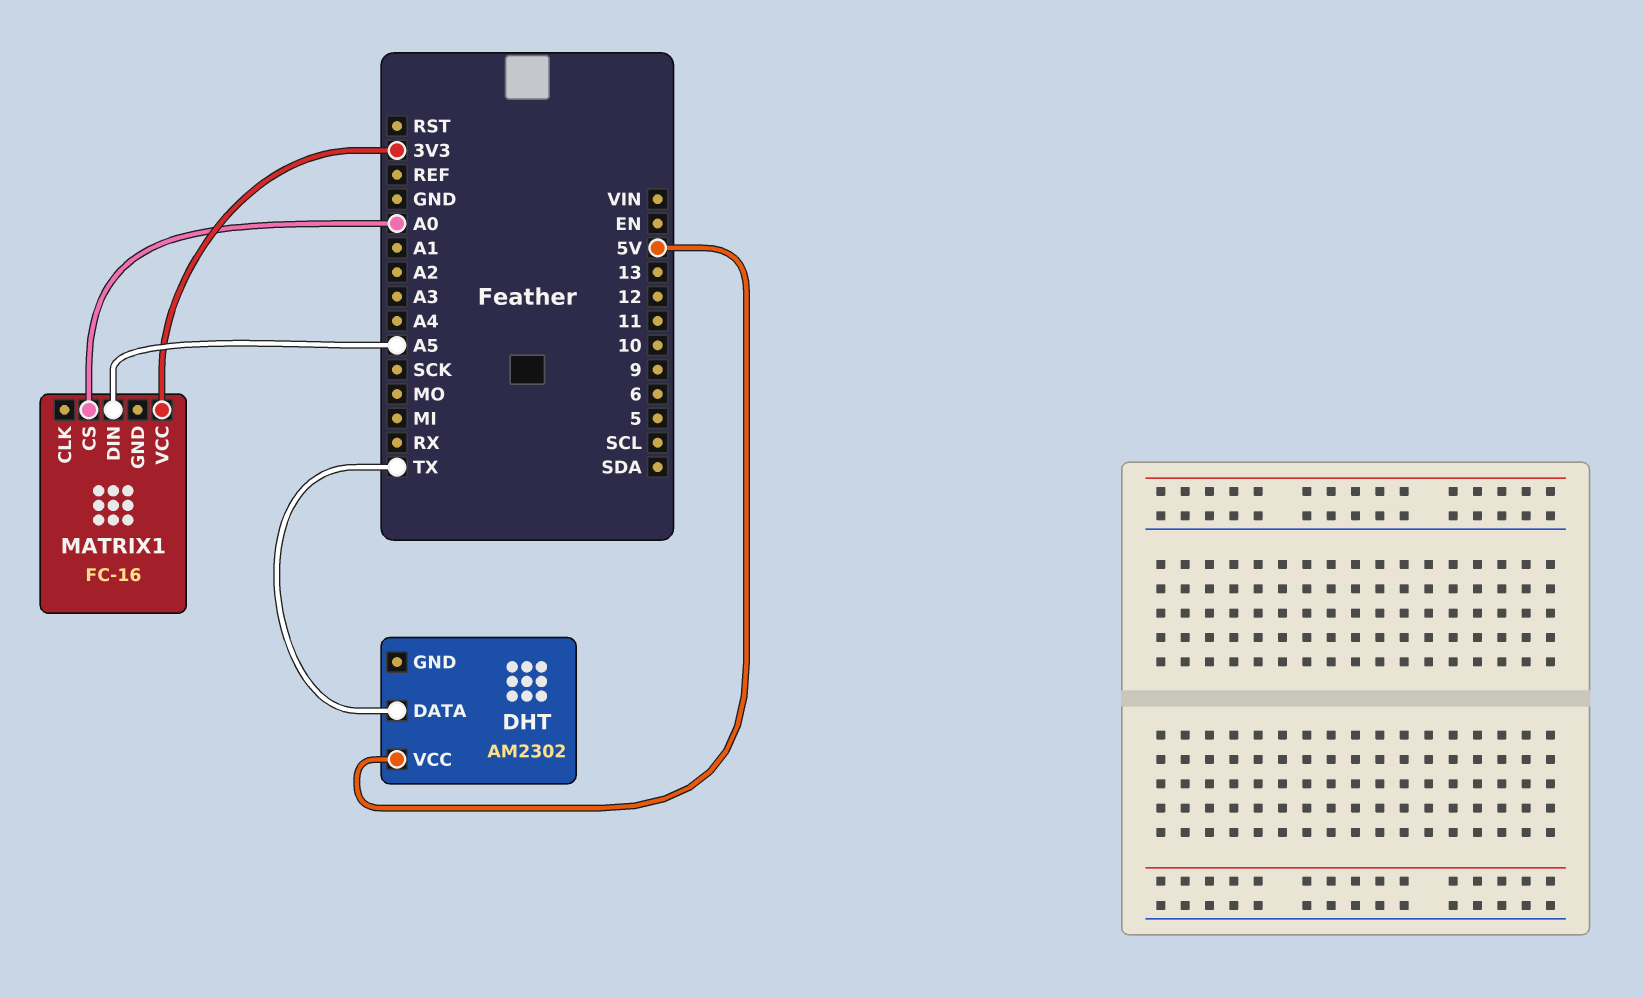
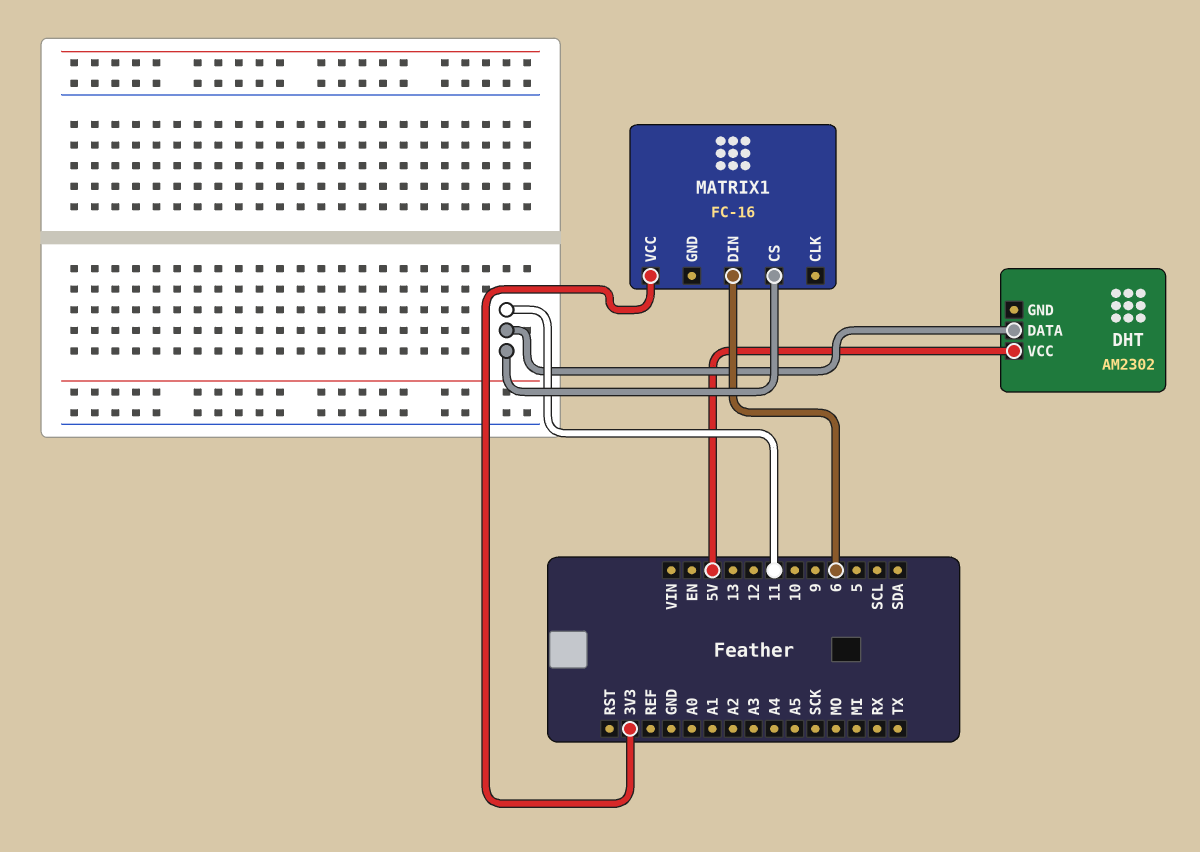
DHT pin DATA: TX -> 11
MATRIX1 pin CS: A0 -> 11
MATRIX1 pin DIN: A5 -> 6

